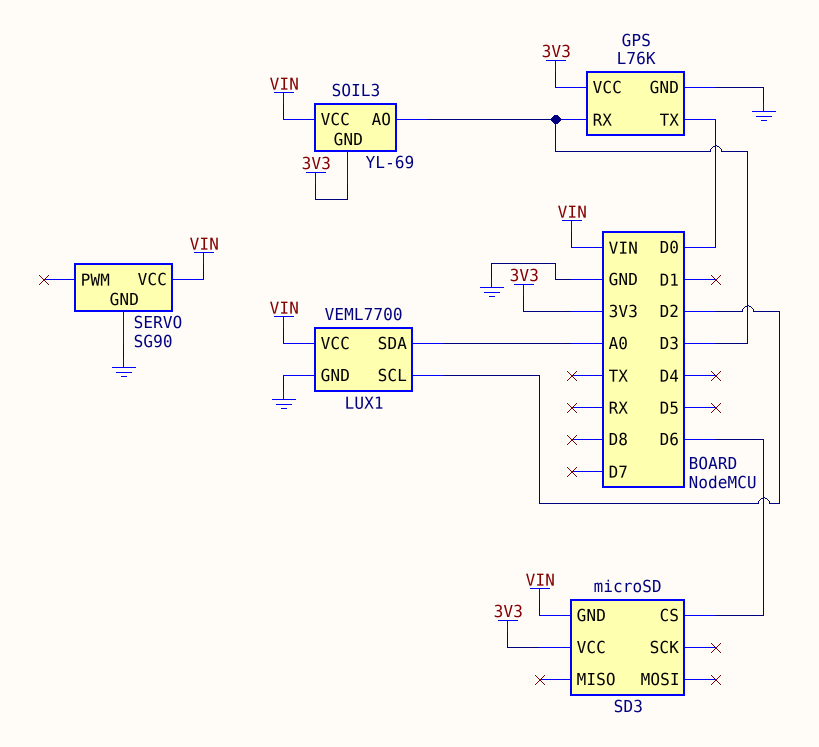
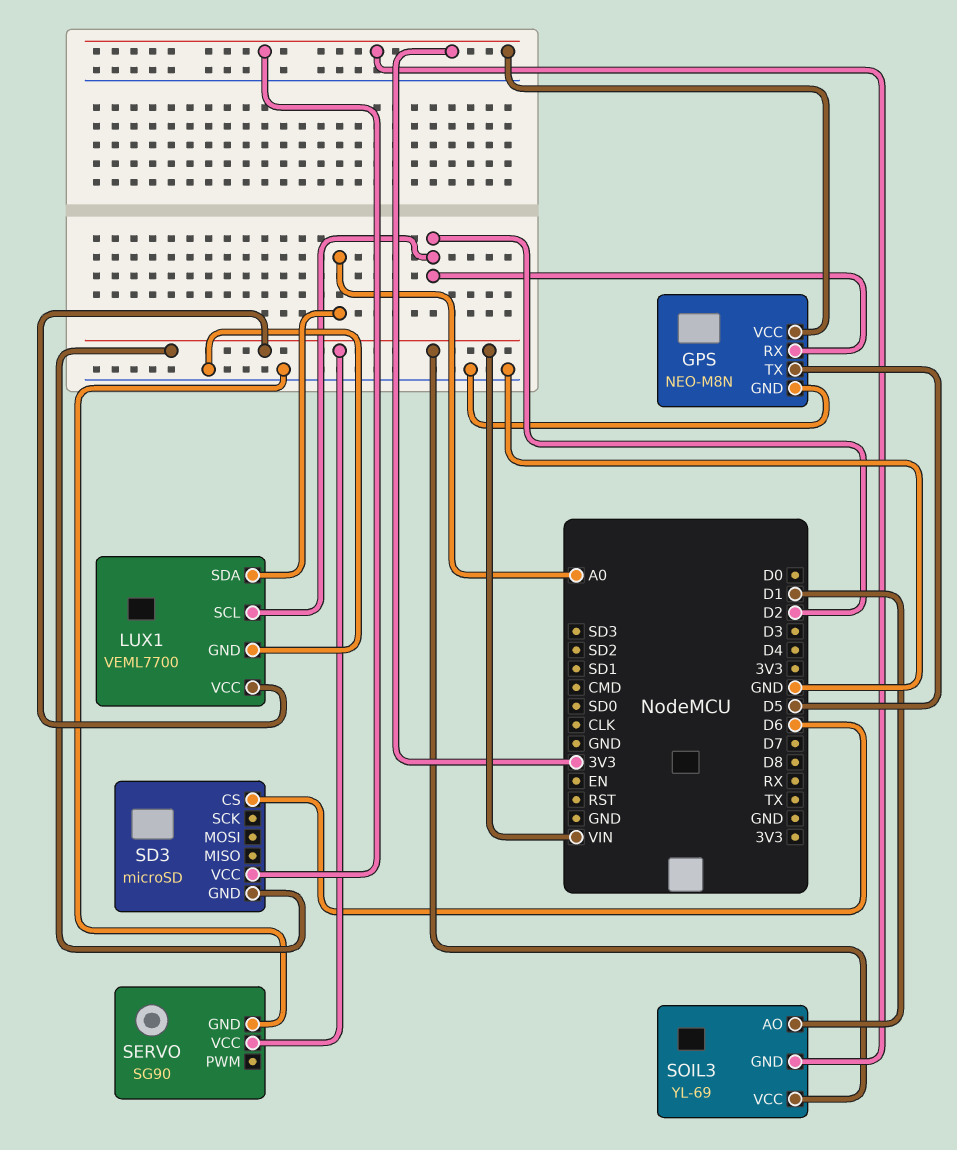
GPS: L76K -> NEO-M8N
GPS pin RX: D3 -> D2
GPS pin TX: D0 -> D5
SOIL3 pin AO: D3 -> D1

